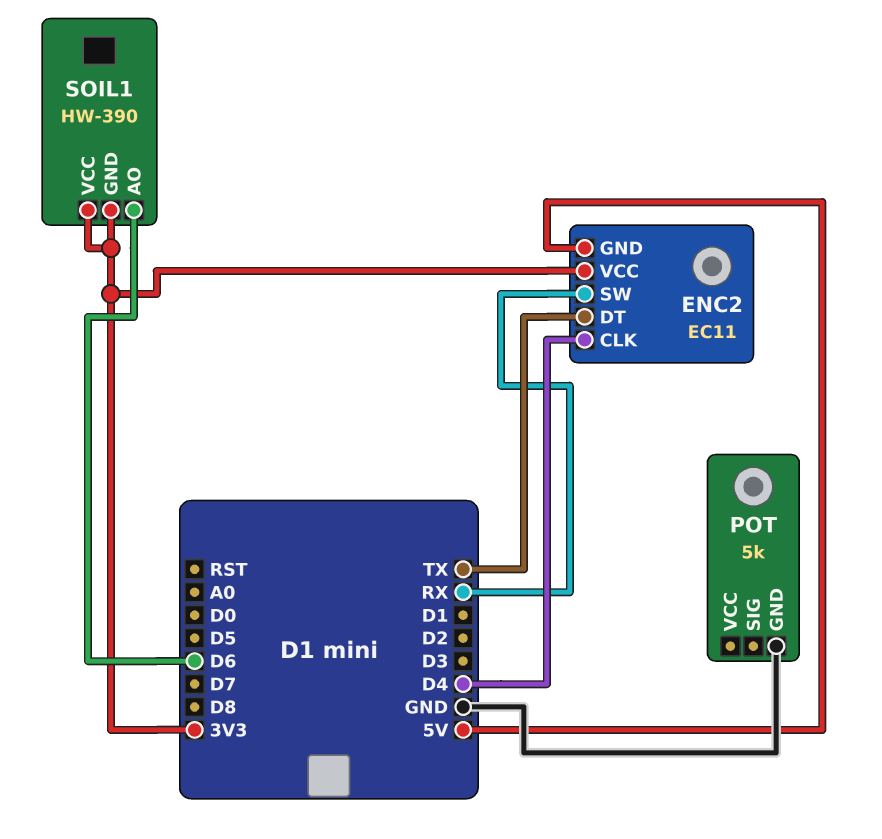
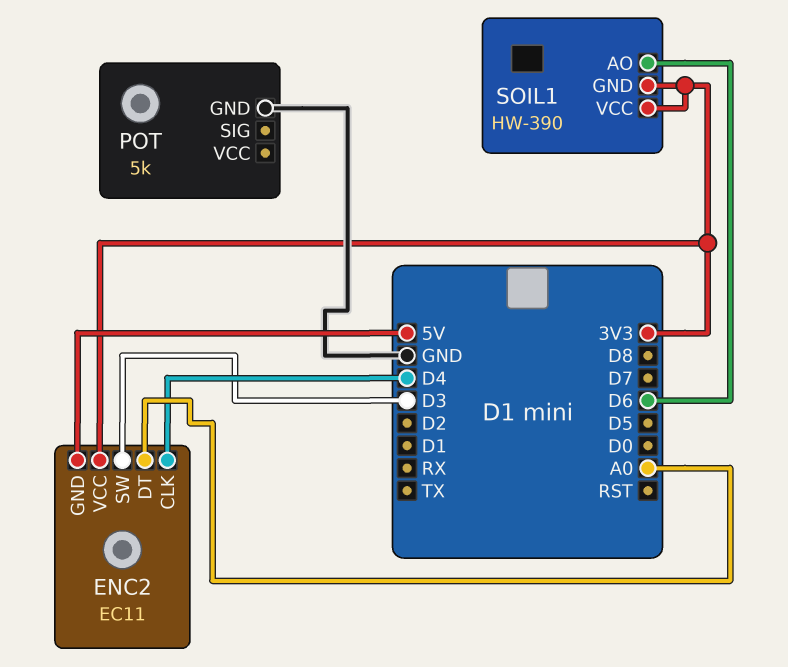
ENC2 pin DT: TX -> A0
ENC2 pin SW: RX -> D3

